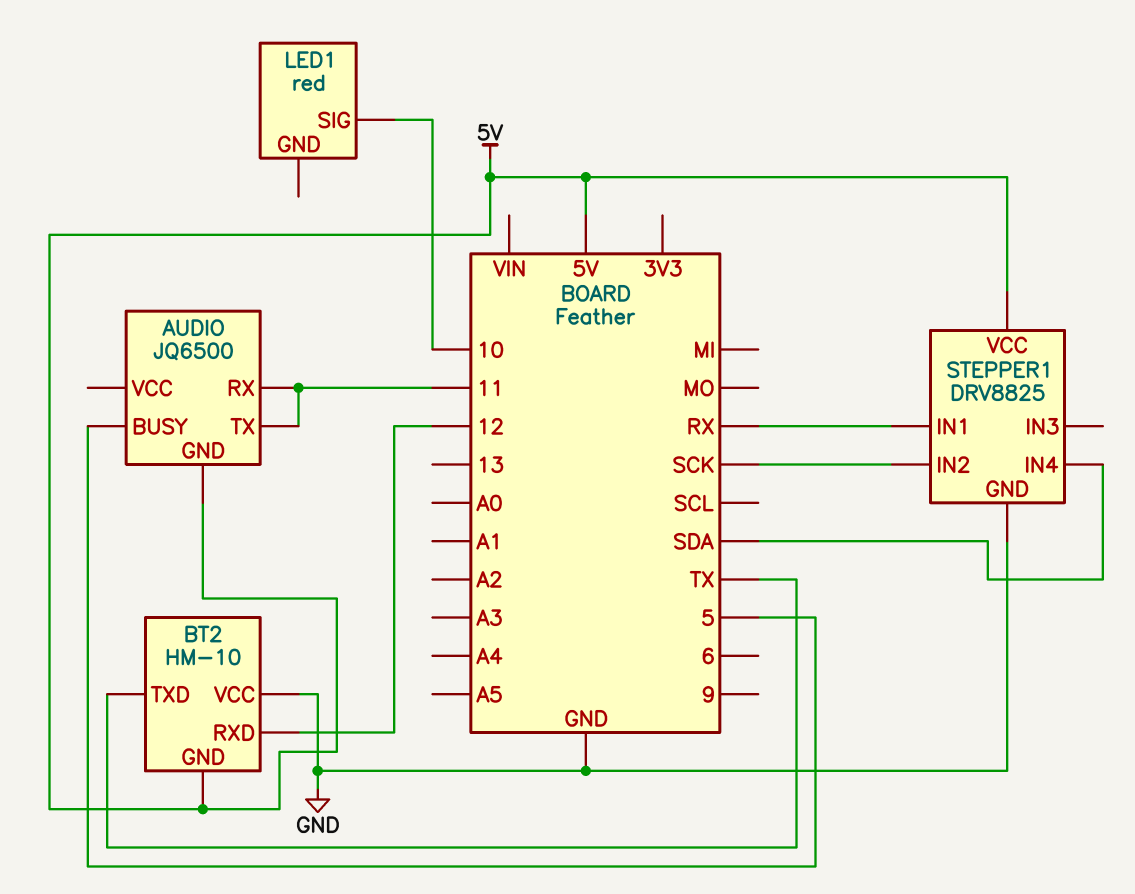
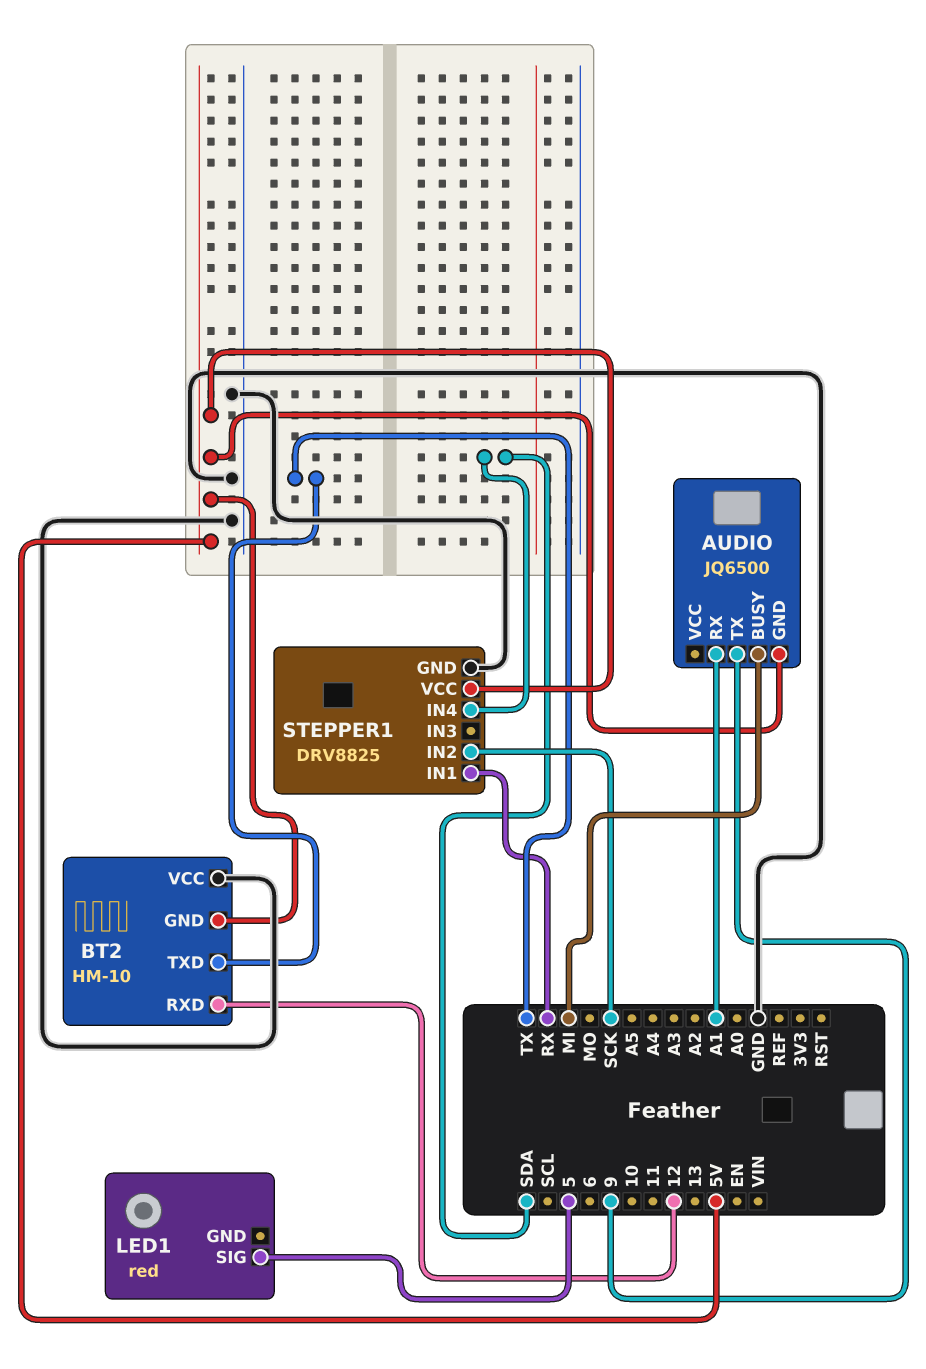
AUDIO pin BUSY: 5 -> MI
AUDIO pin RX: 11 -> A1
AUDIO pin TX: 11 -> 9
LED1 pin SIG: 10 -> 5

